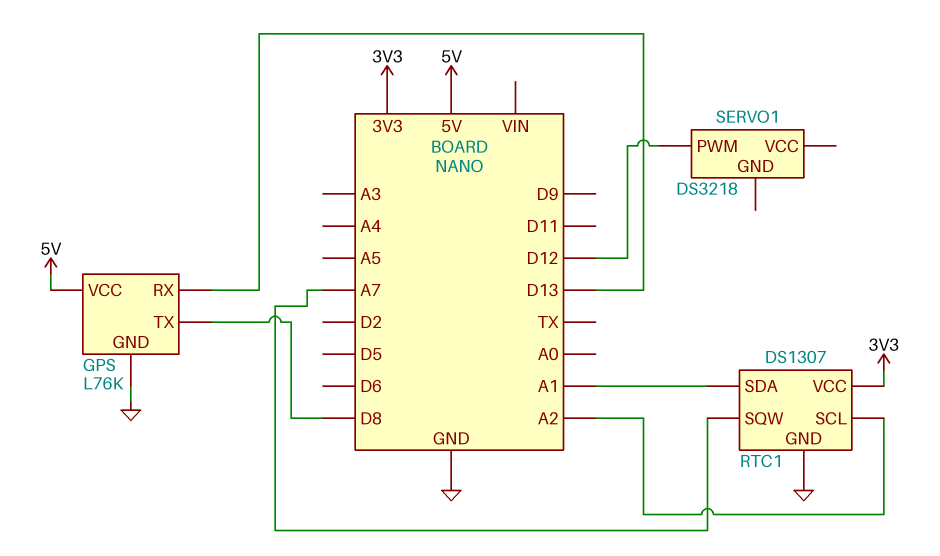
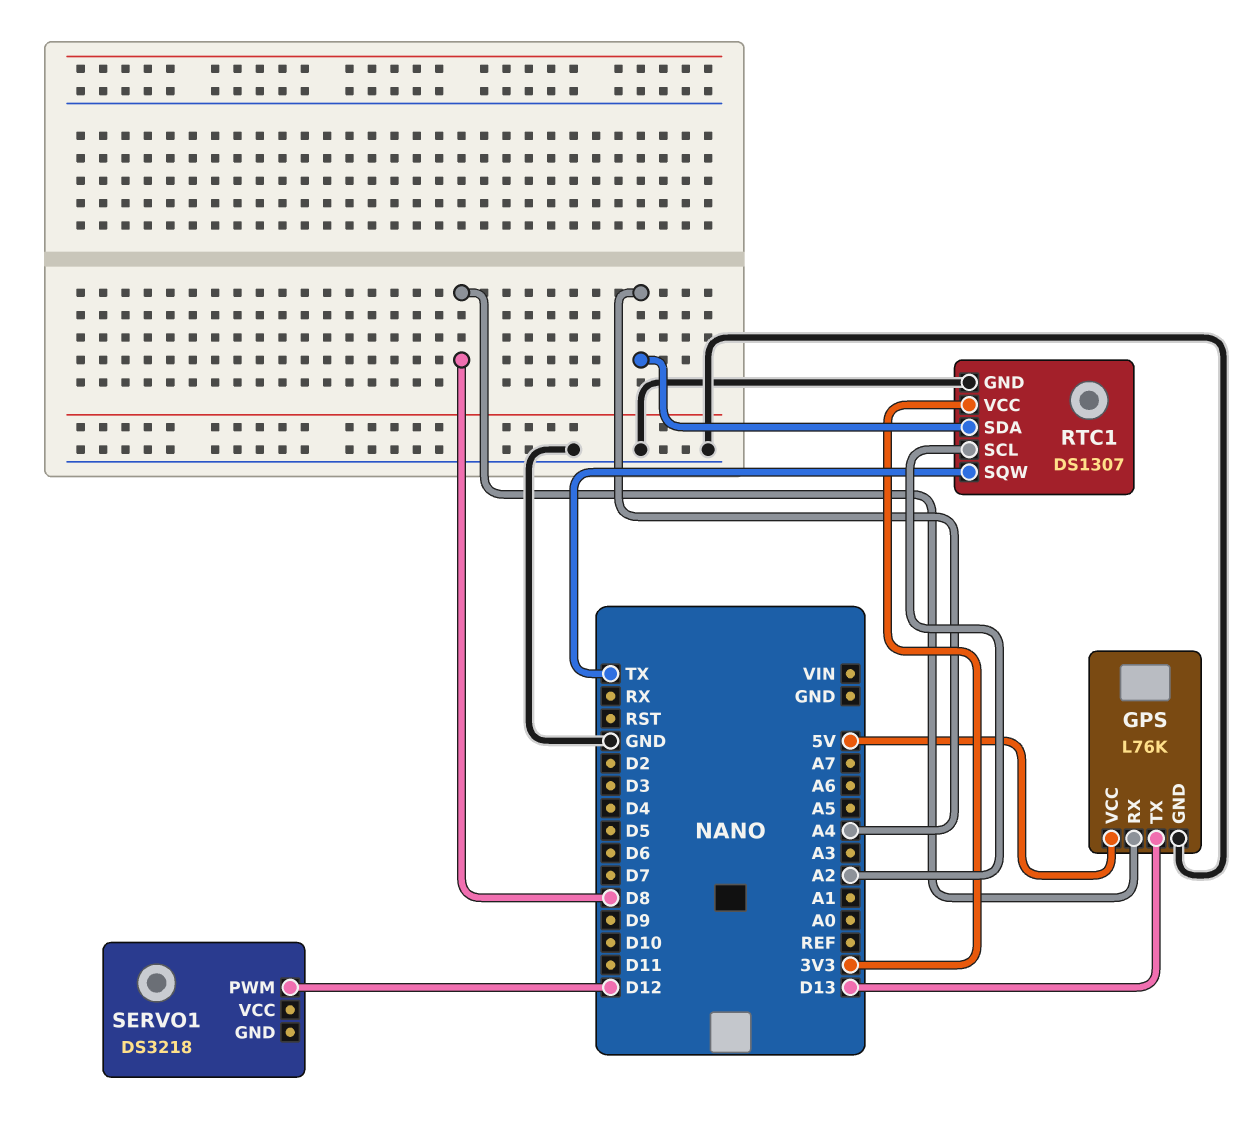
GPS pin RX: D13 -> D8
GPS pin TX: D8 -> D13
RTC1 pin SDA: A1 -> A4
RTC1 pin SQW: A7 -> TX

